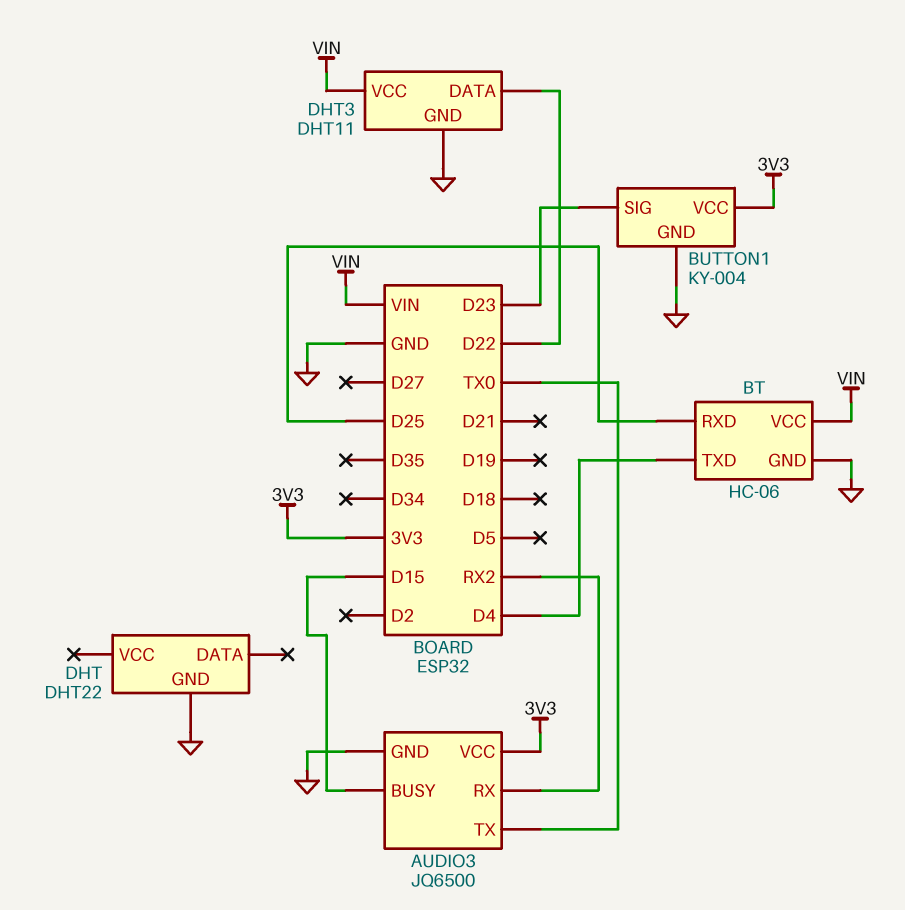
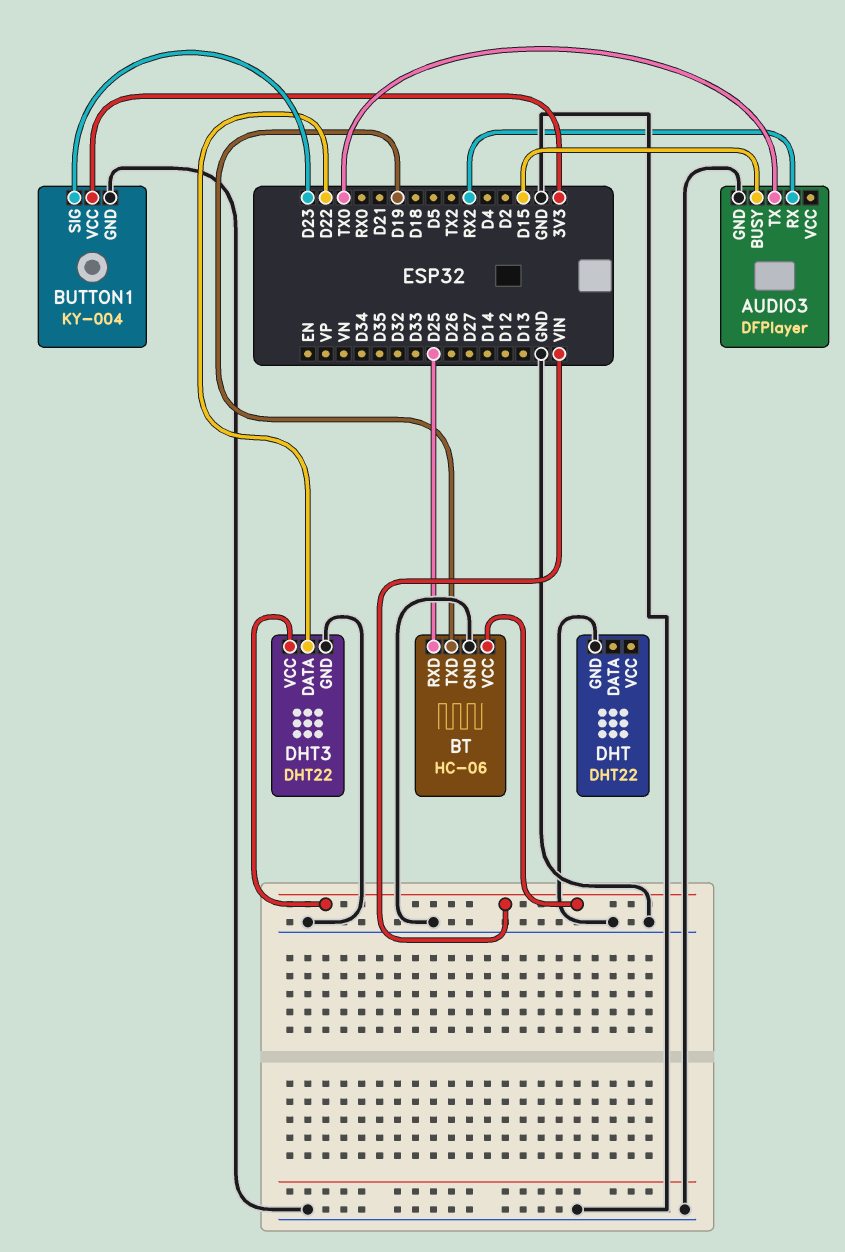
AUDIO3: JQ6500 -> DFPlayer
AUDIO3 pin VCC: 3V3 -> none
BT pin TXD: D4 -> D19
DHT3: DHT11 -> DHT22

